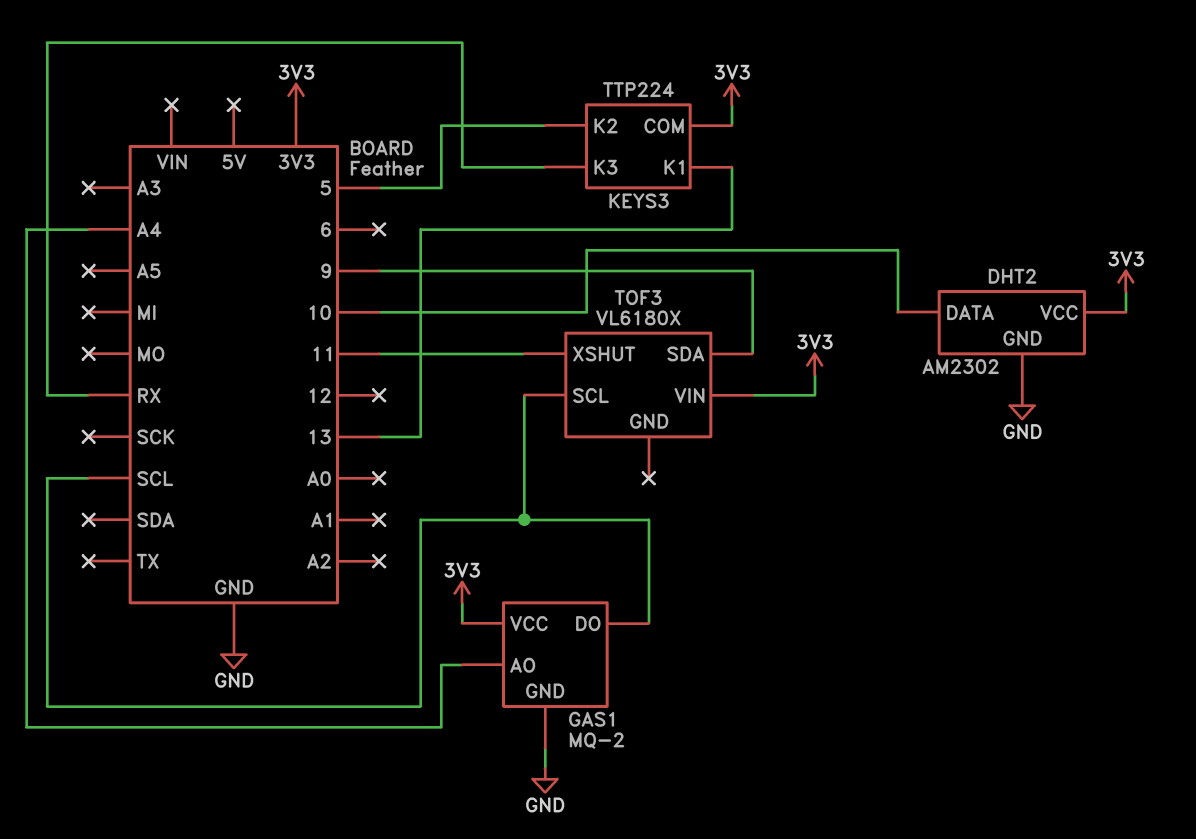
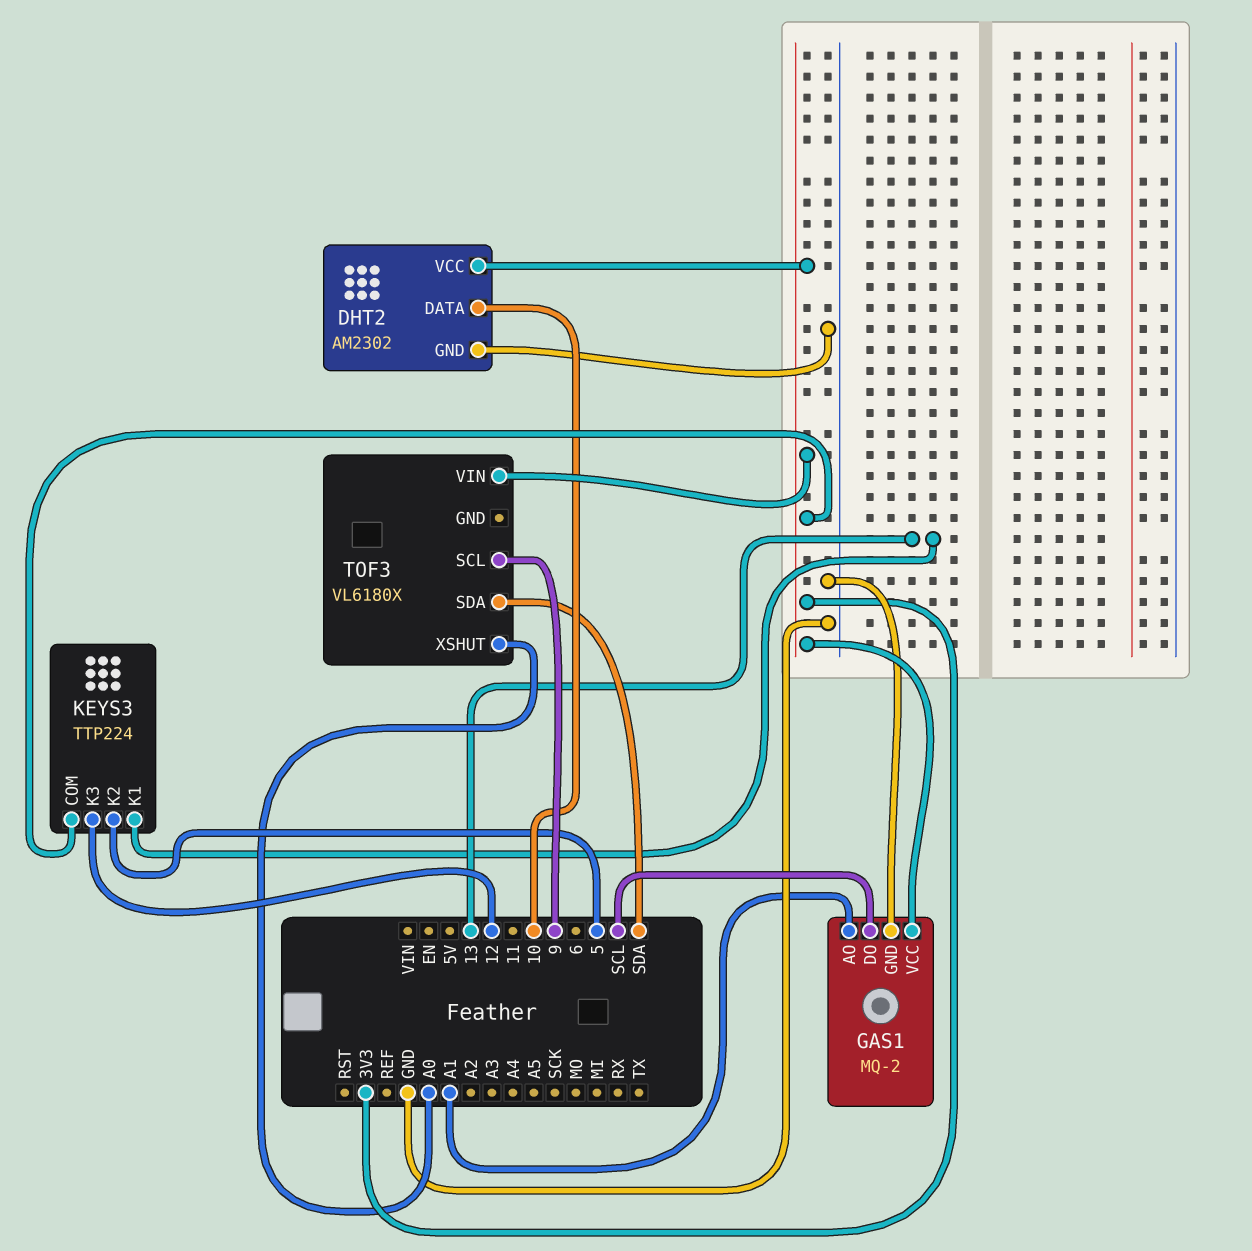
GAS1 pin AO: A4 -> A1
KEYS3 pin K3: RX -> 12
TOF3 pin SCL: SCL -> 9
TOF3 pin SDA: 9 -> SDA
TOF3 pin XSHUT: 11 -> A0

